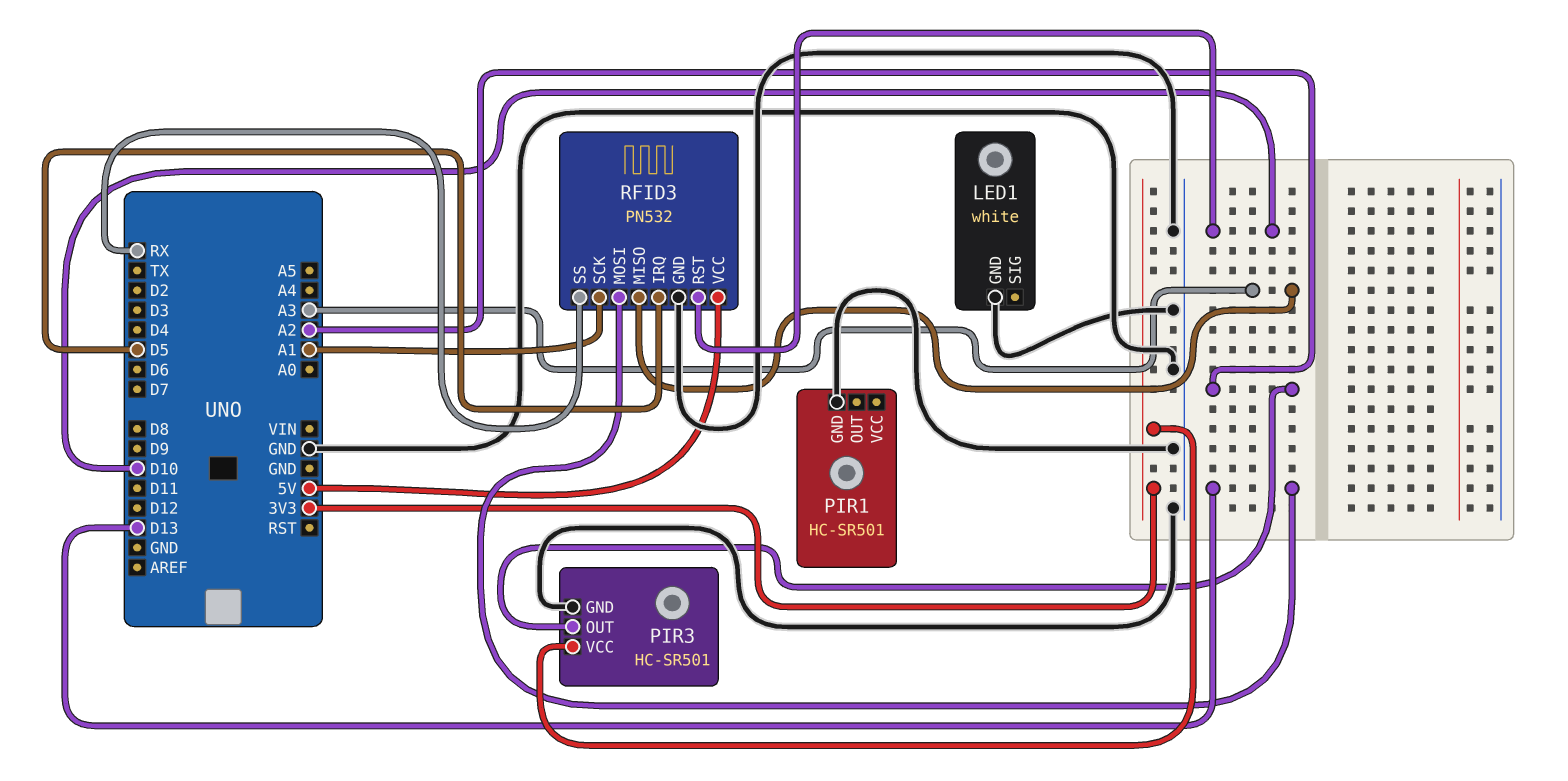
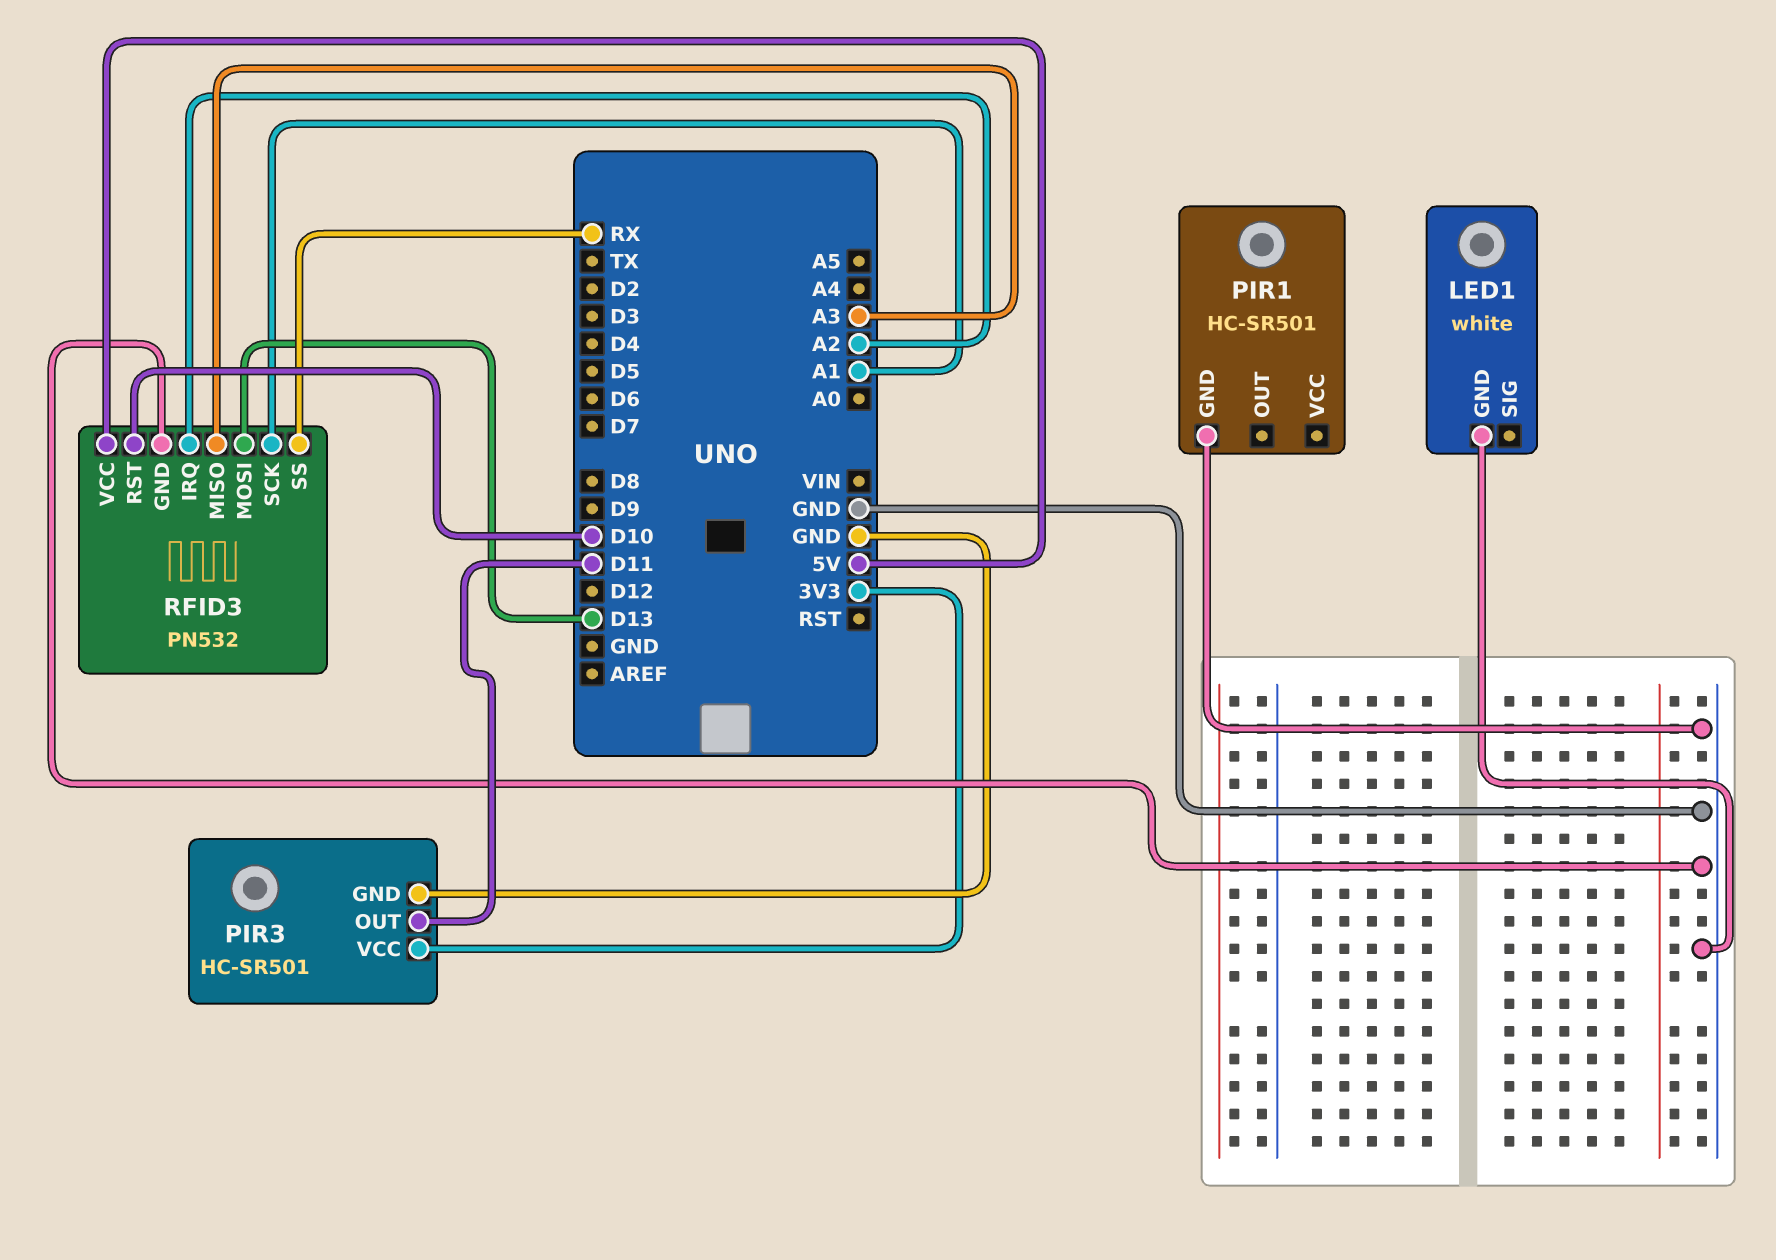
PIR3 pin OUT: A2 -> D11
RFID3 pin IRQ: D5 -> A2

